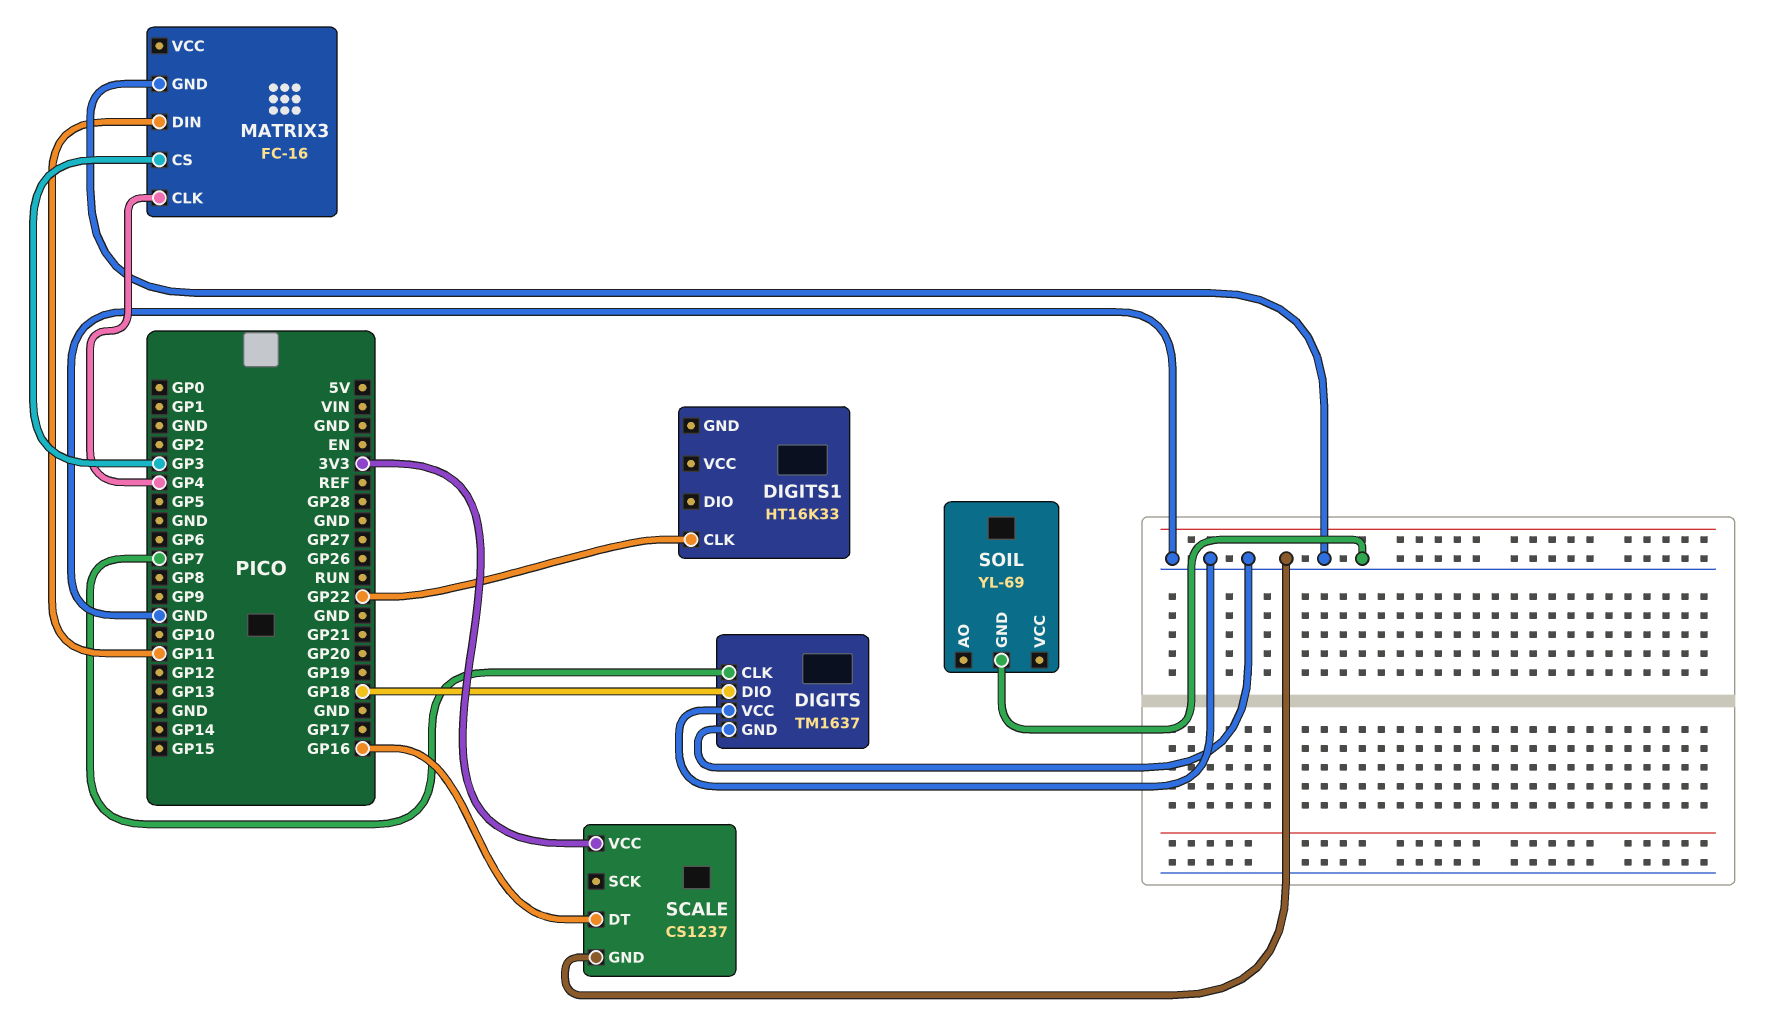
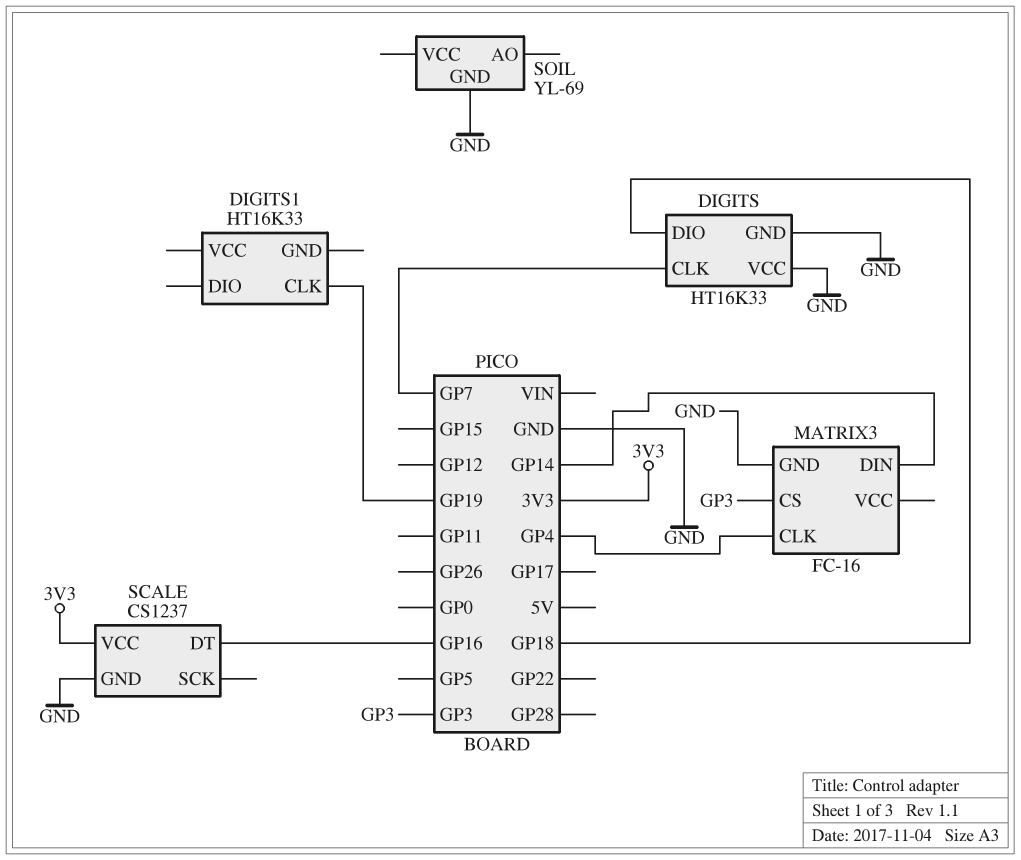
DIGITS: TM1637 -> HT16K33
DIGITS1 pin CLK: GP22 -> GP19
MATRIX3 pin DIN: GP11 -> GP14

